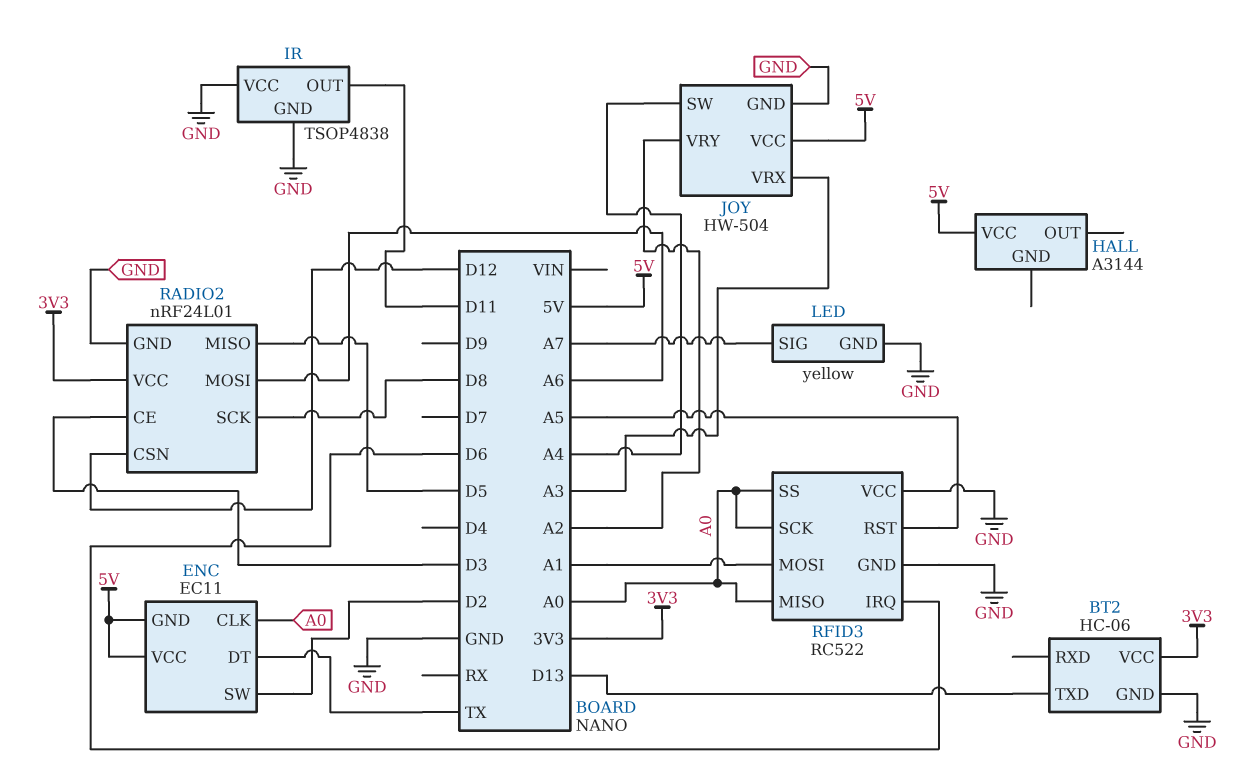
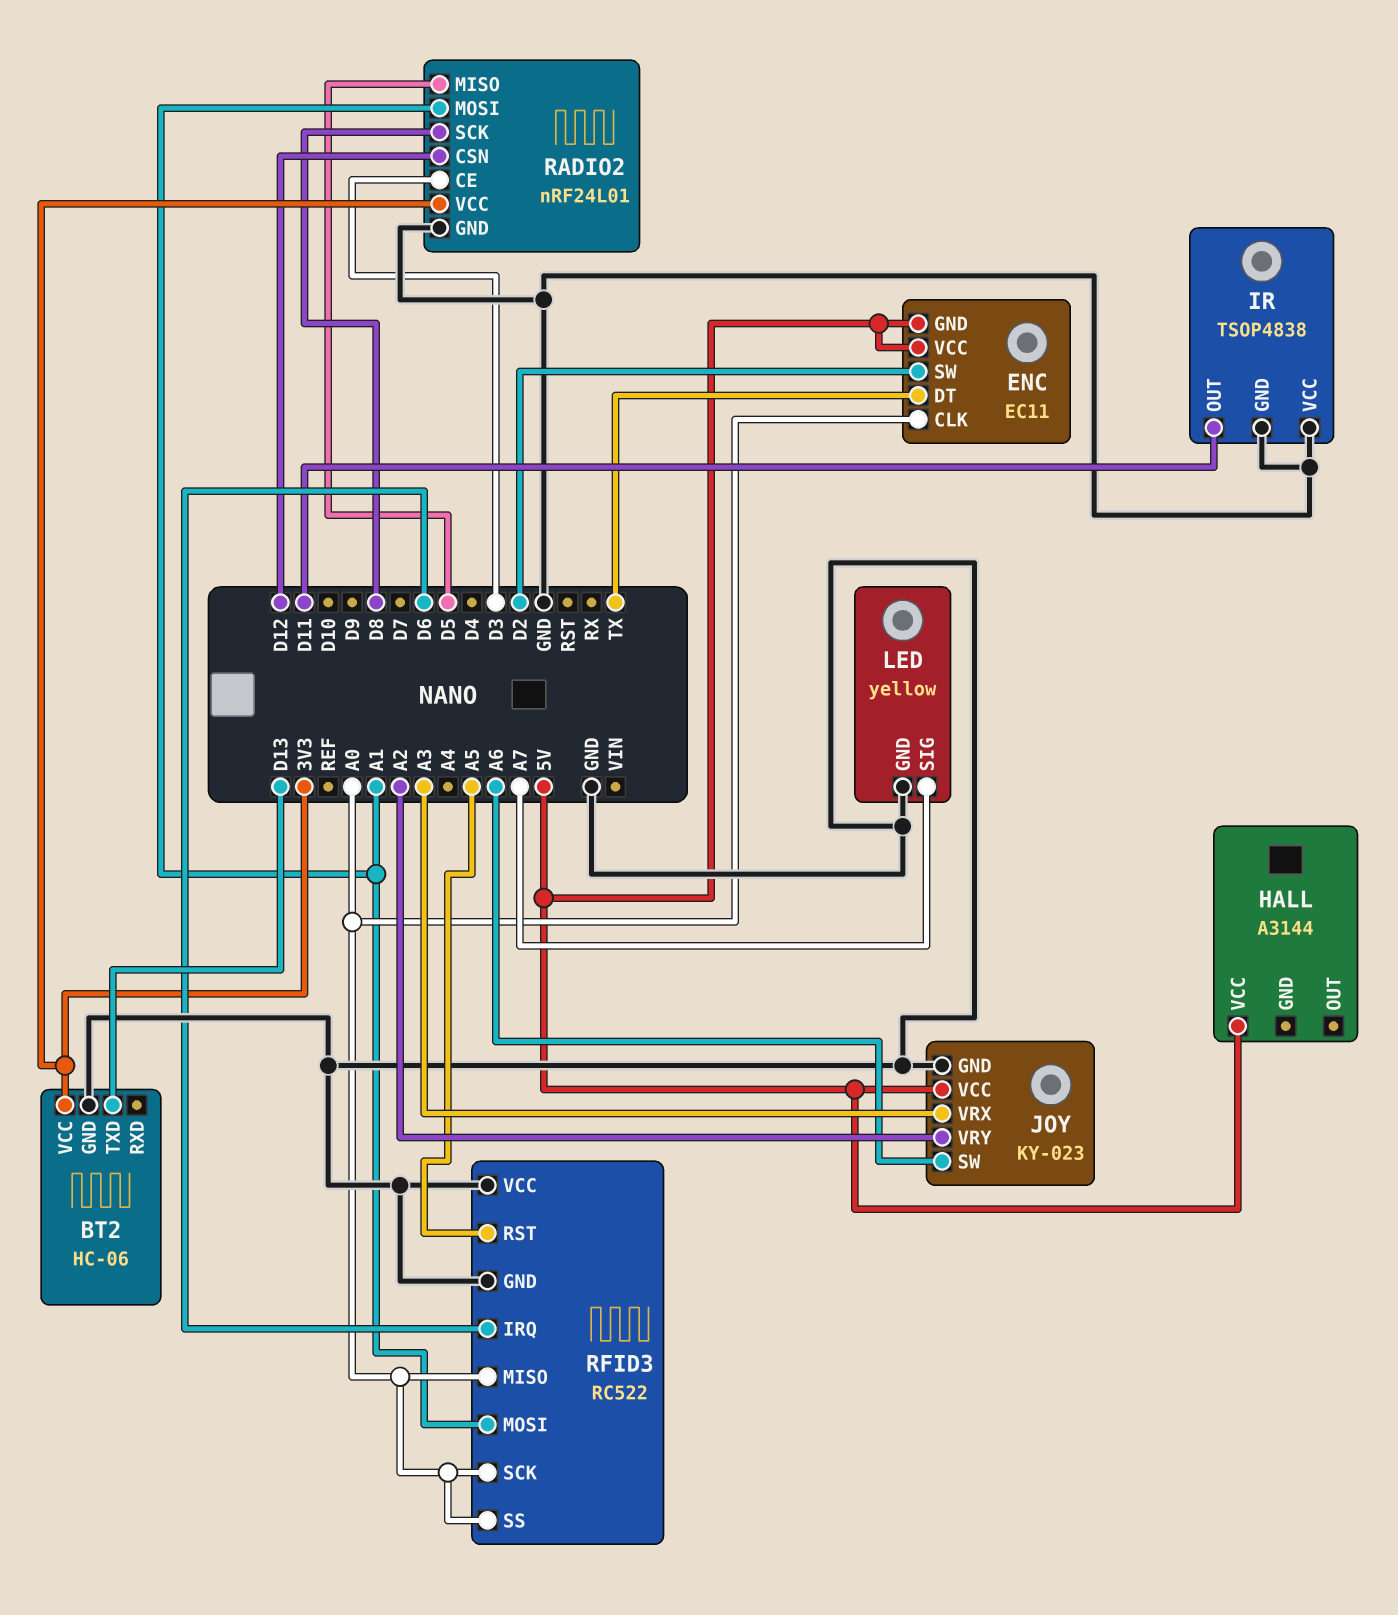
JOY: HW-504 -> KY-023
JOY pin SW: A4 -> A6
RADIO2 pin MOSI: A6 -> A1

